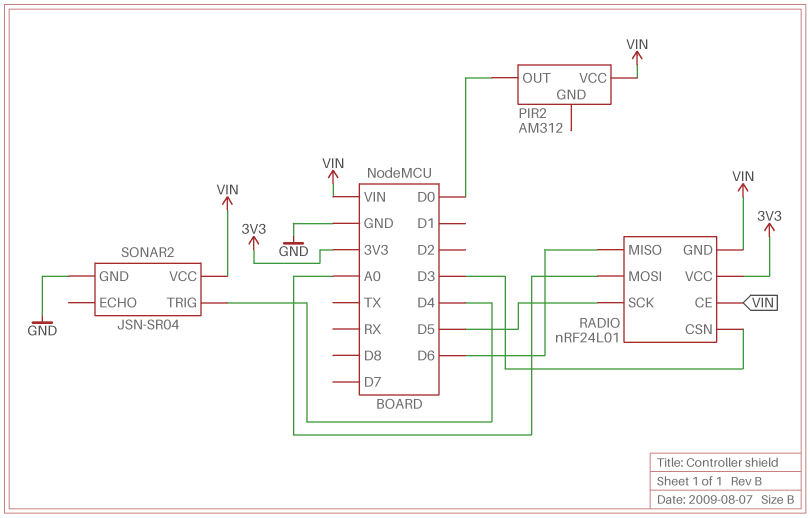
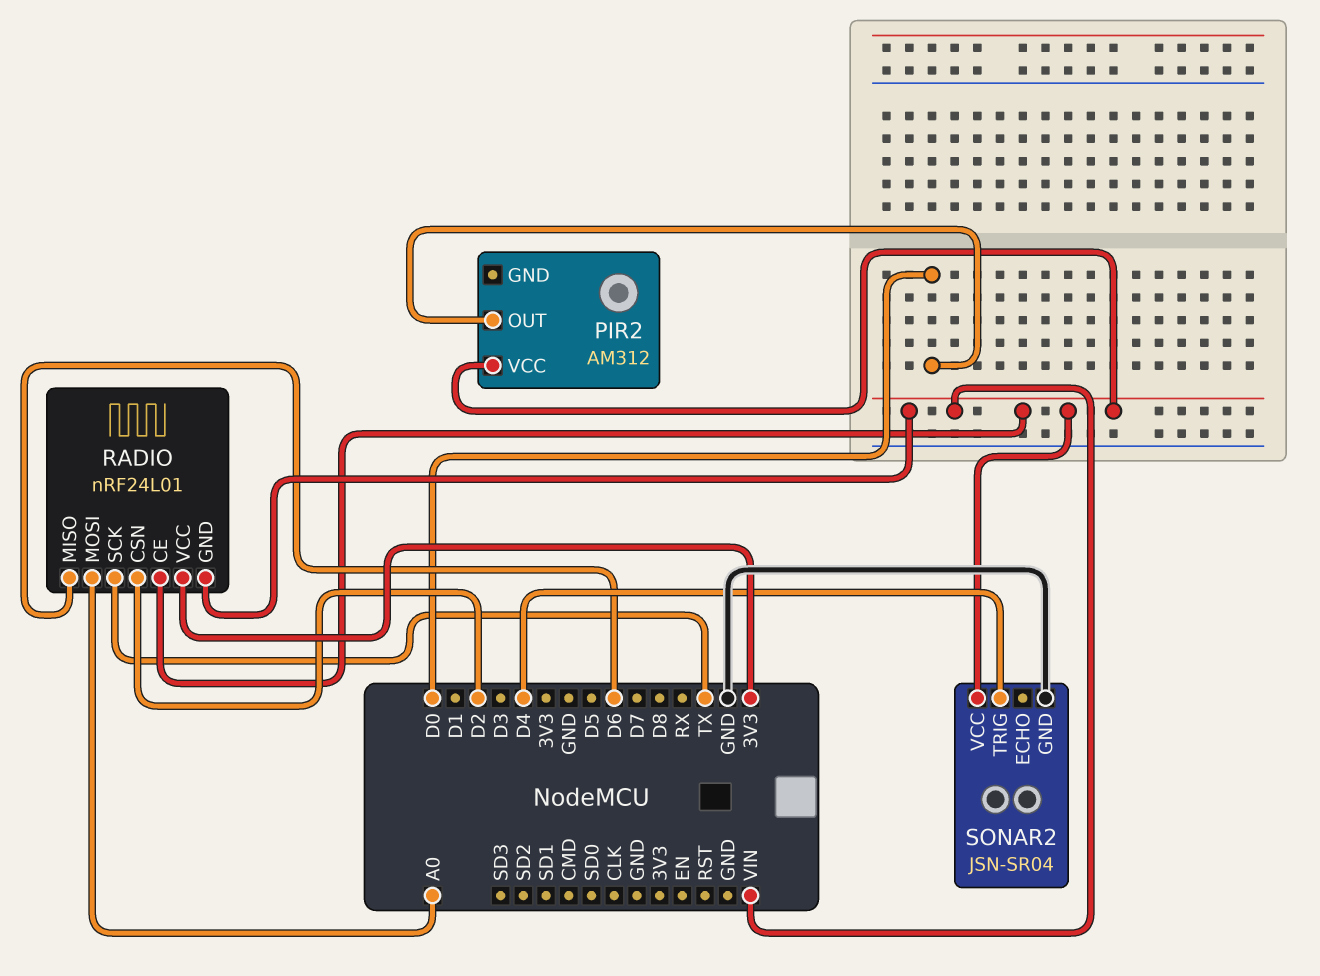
RADIO pin CSN: D3 -> D2
RADIO pin SCK: D5 -> TX

